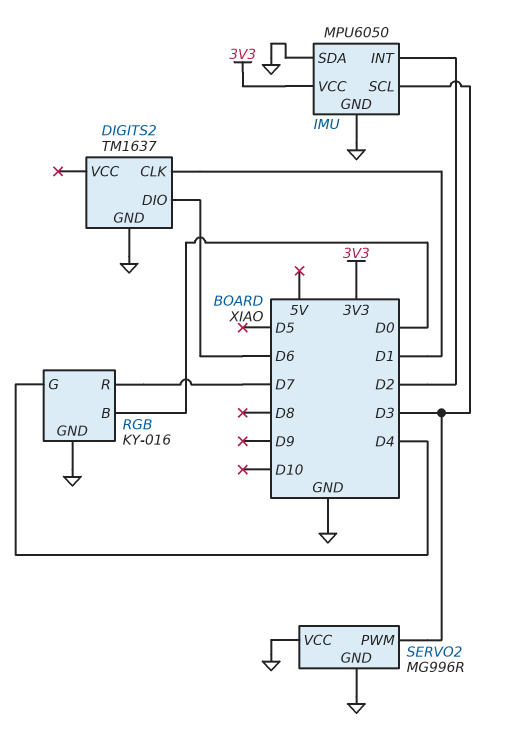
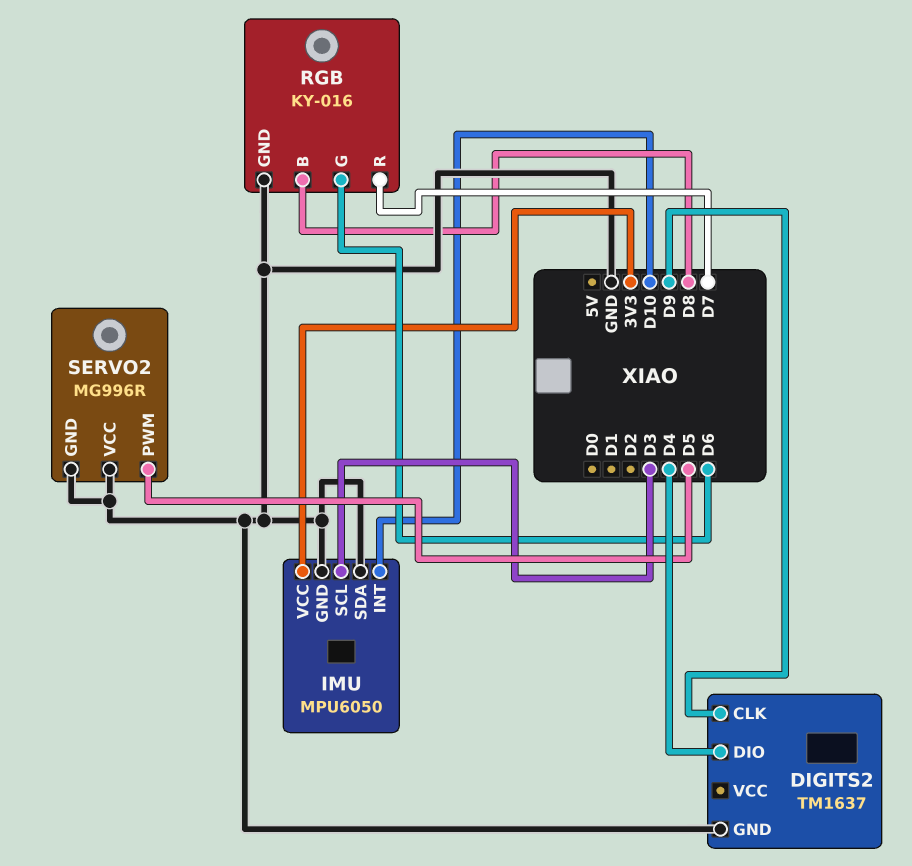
DIGITS2 pin CLK: D1 -> D9
DIGITS2 pin DIO: D6 -> D4
IMU pin INT: D2 -> D10
RGB pin B: D0 -> D8
RGB pin G: D4 -> D6
SERVO2 pin PWM: D3 -> D5

